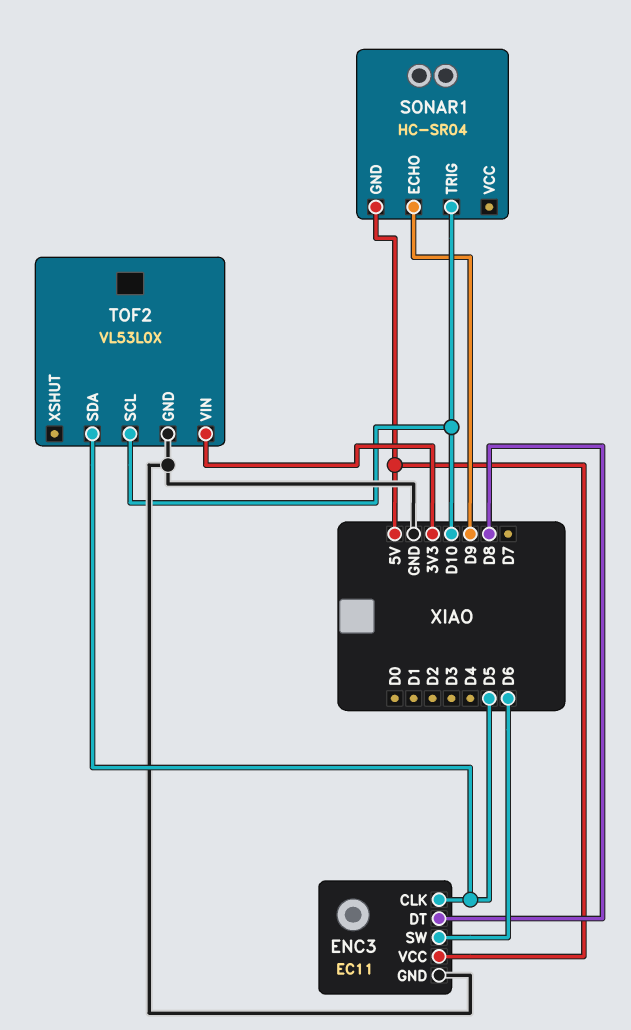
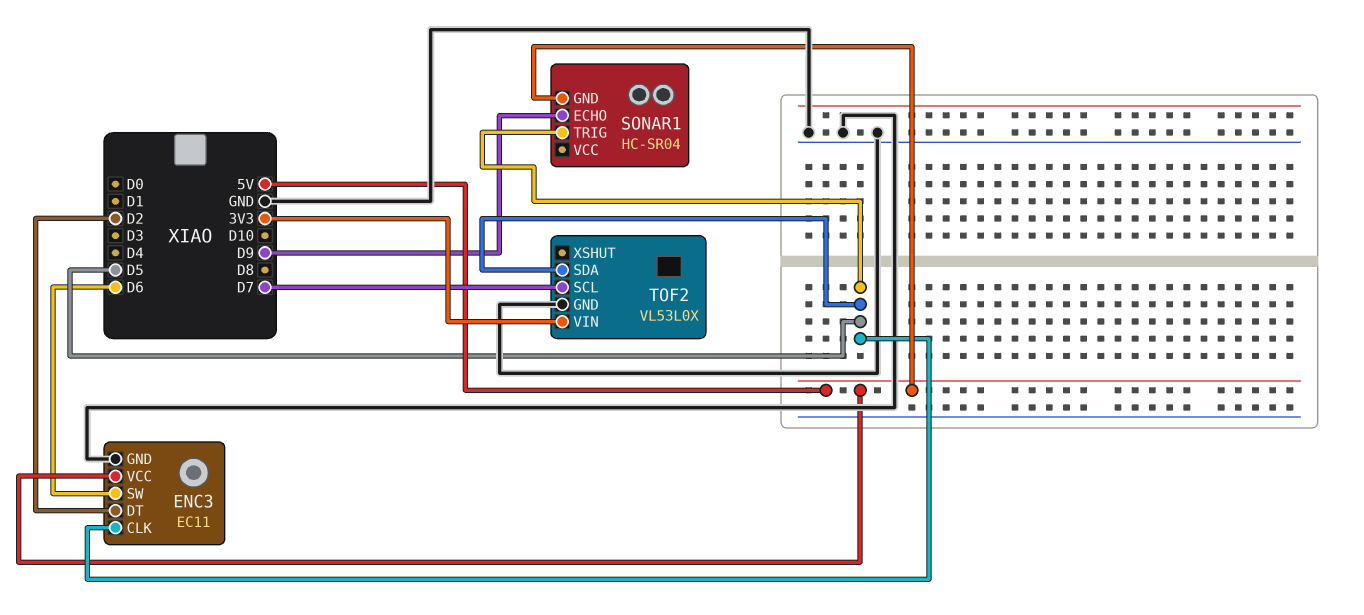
ENC3 pin DT: D8 -> D2
SONAR1 pin TRIG: D10 -> D5
TOF2 pin SCL: D10 -> D7

